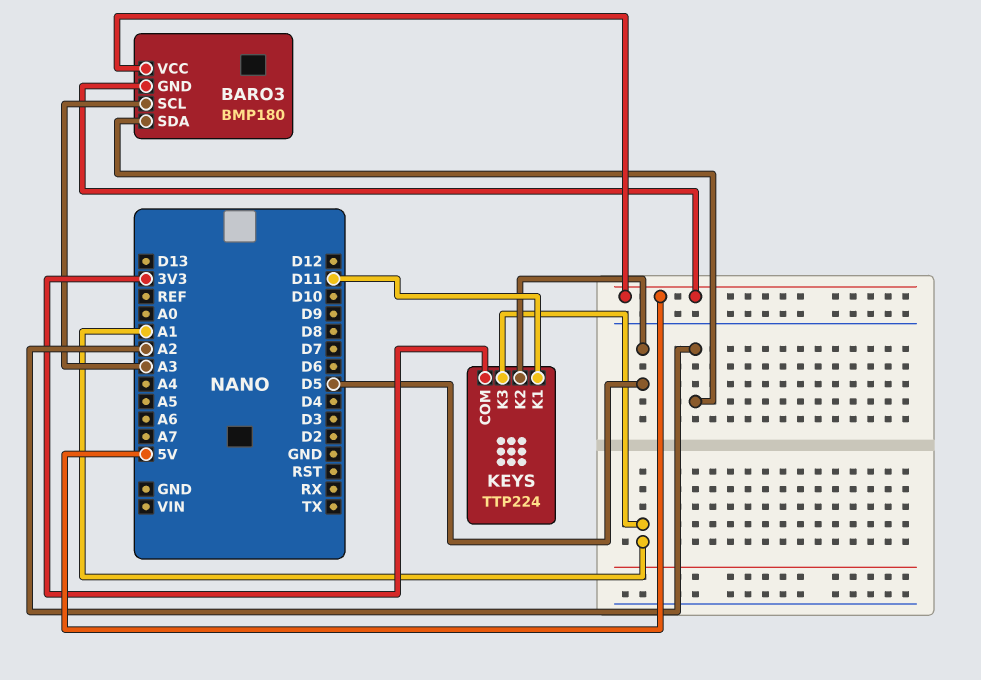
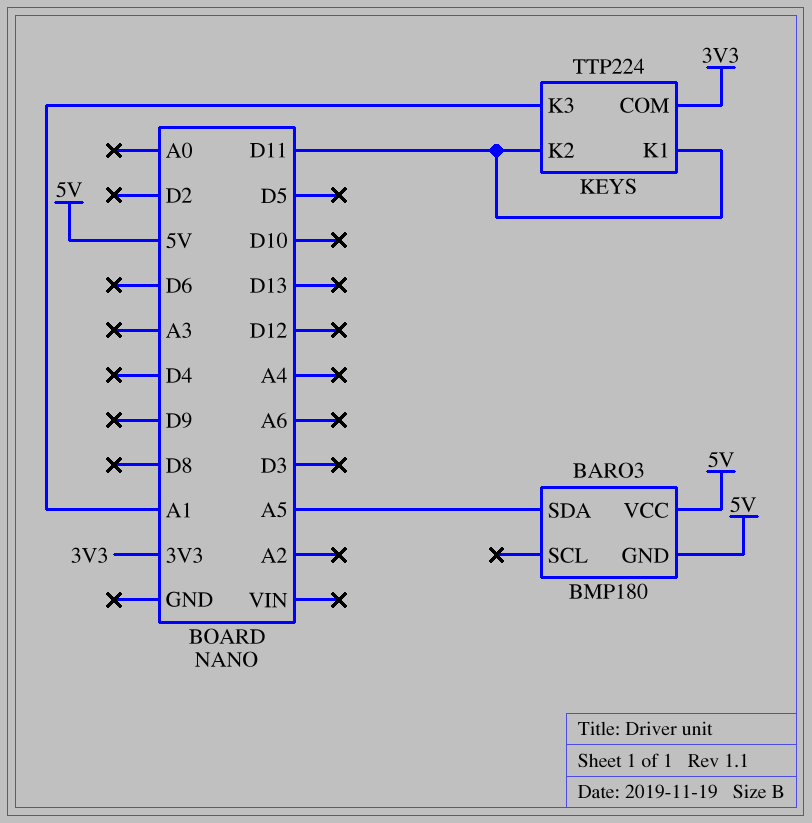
BARO3 pin SCL: A3 -> none
BARO3 pin SDA: A2 -> A5
KEYS pin K2: D5 -> D11

